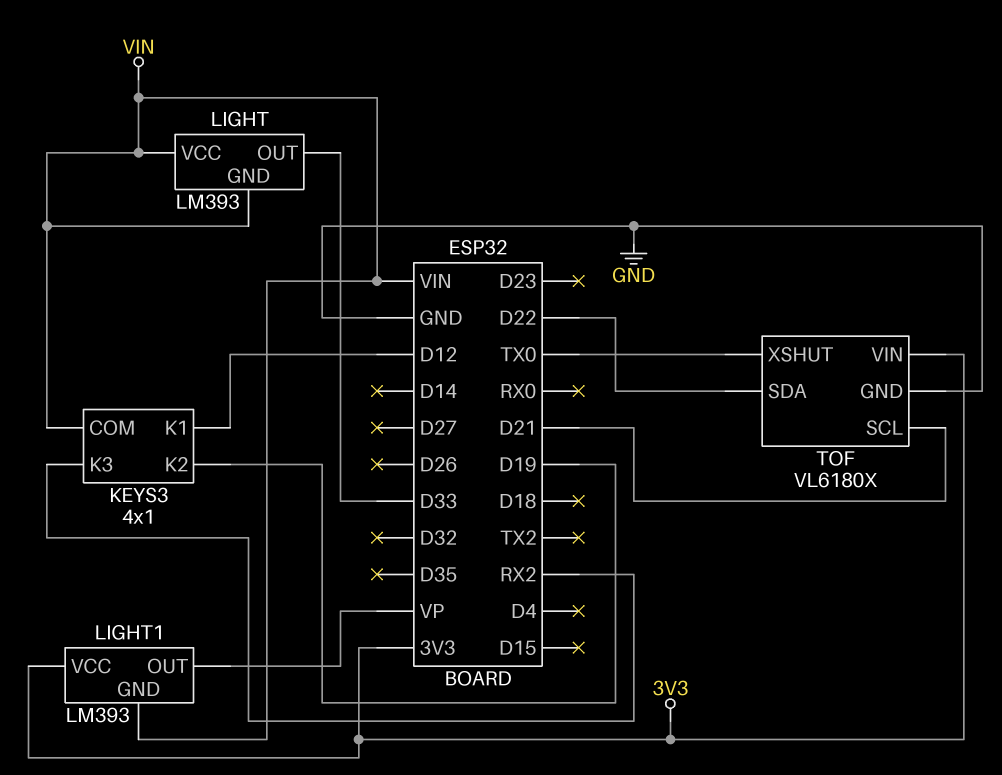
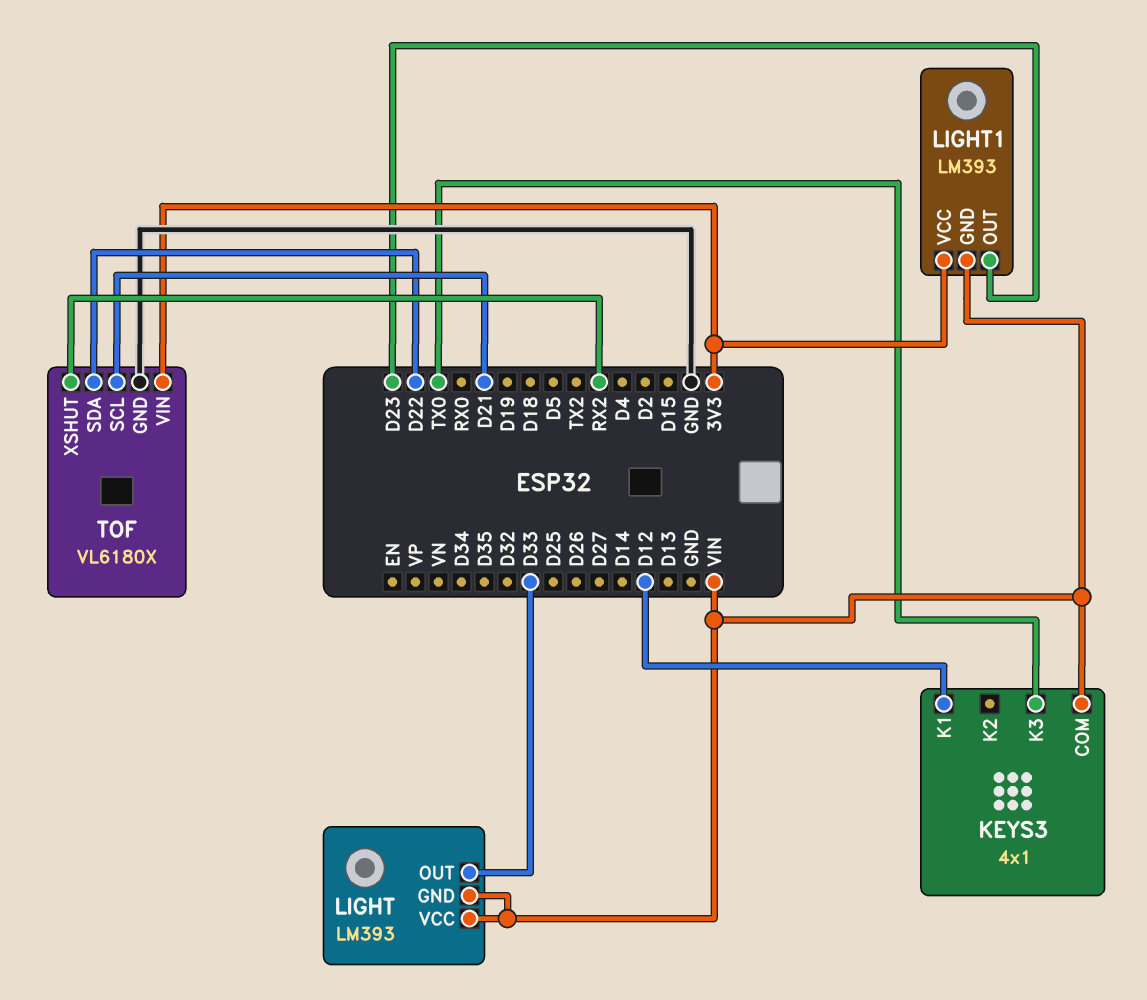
KEYS3 pin K2: D19 -> none
KEYS3 pin K3: RX2 -> TX0
LIGHT1 pin OUT: VP -> D23
TOF pin XSHUT: TX0 -> RX2

